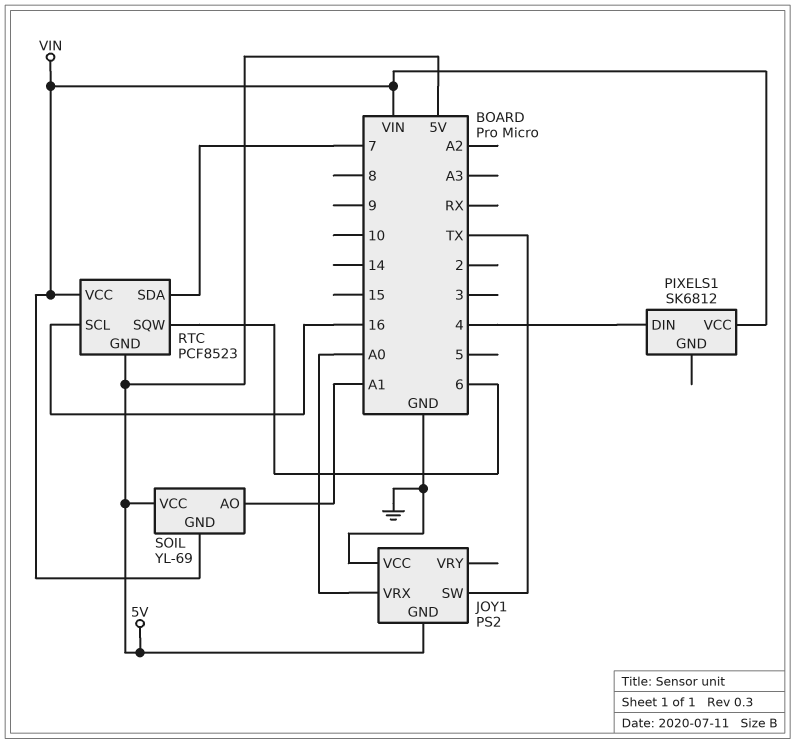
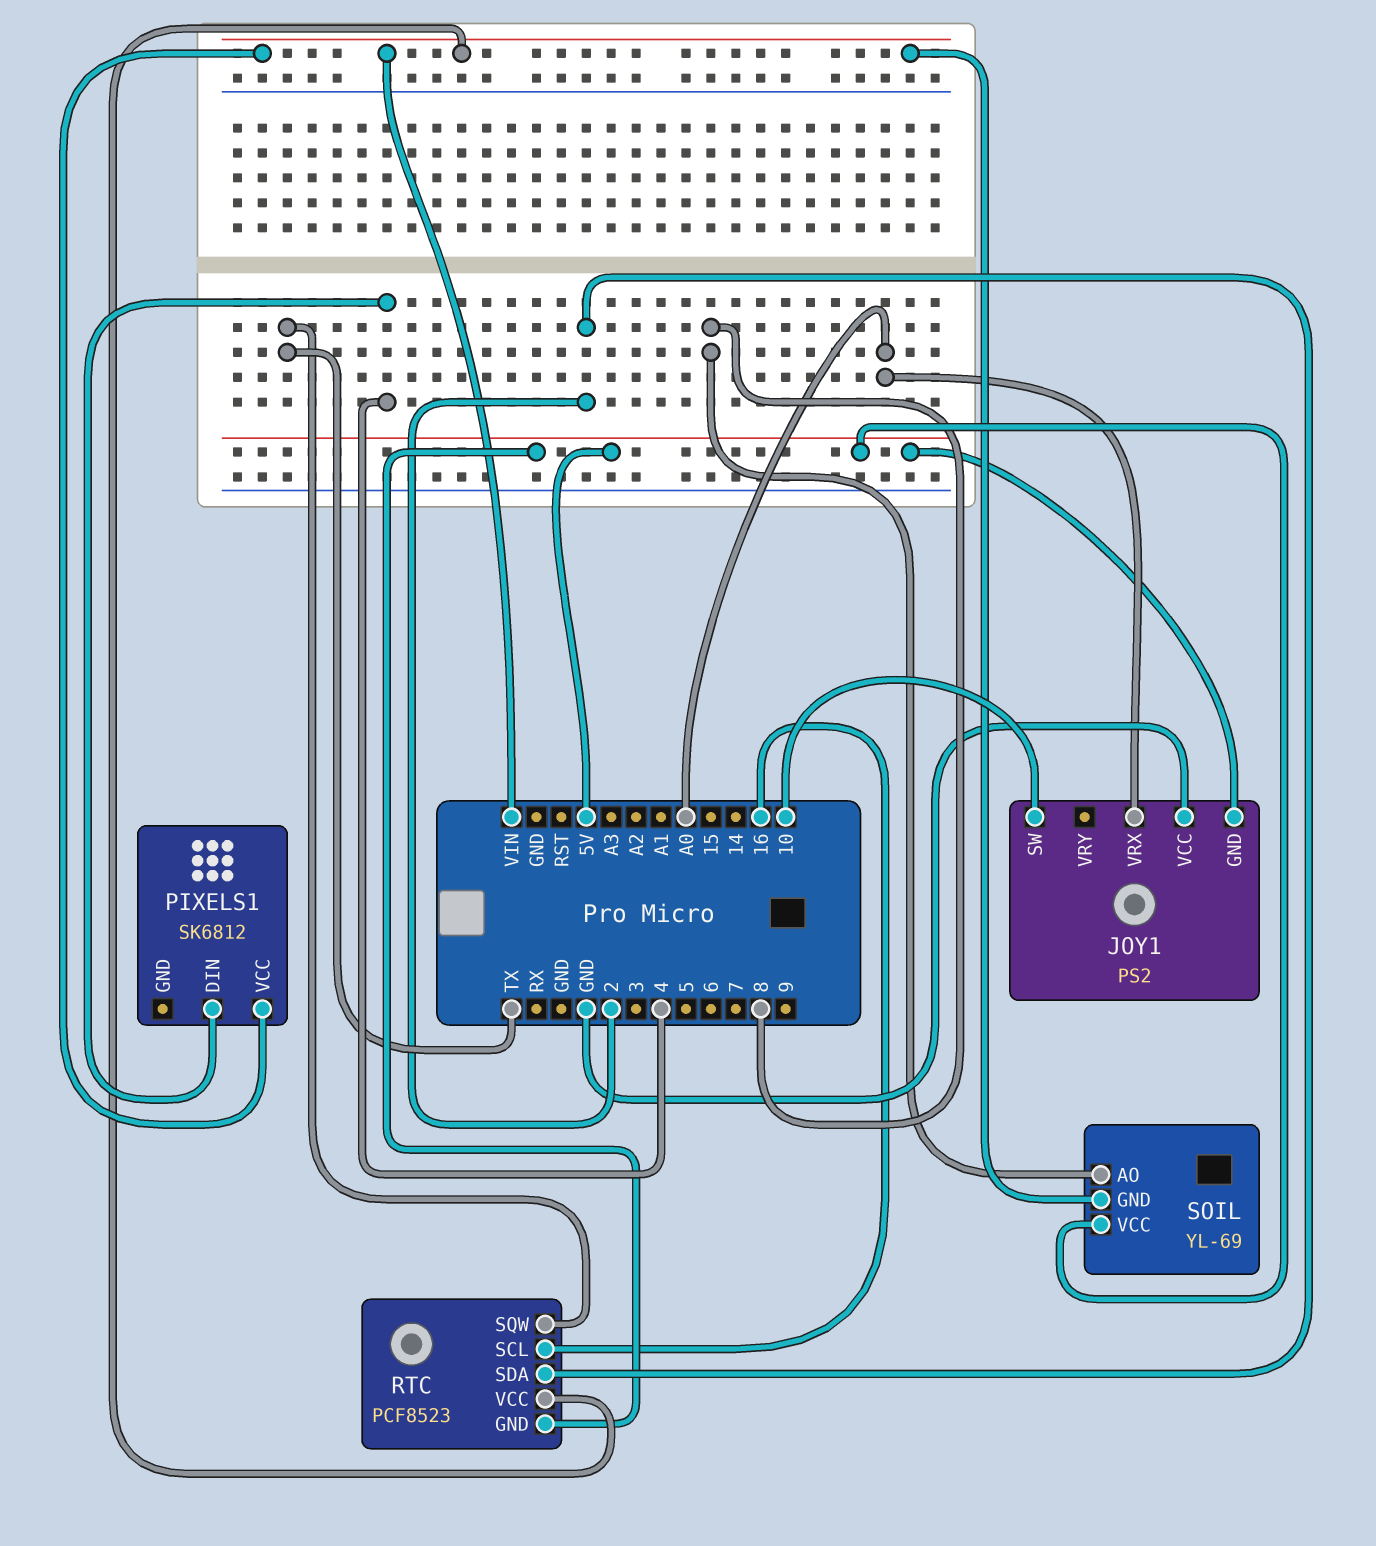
JOY1 pin SW: TX -> 10
RTC pin SDA: 7 -> 2
RTC pin SQW: 6 -> TX
SOIL pin AO: A1 -> 8

